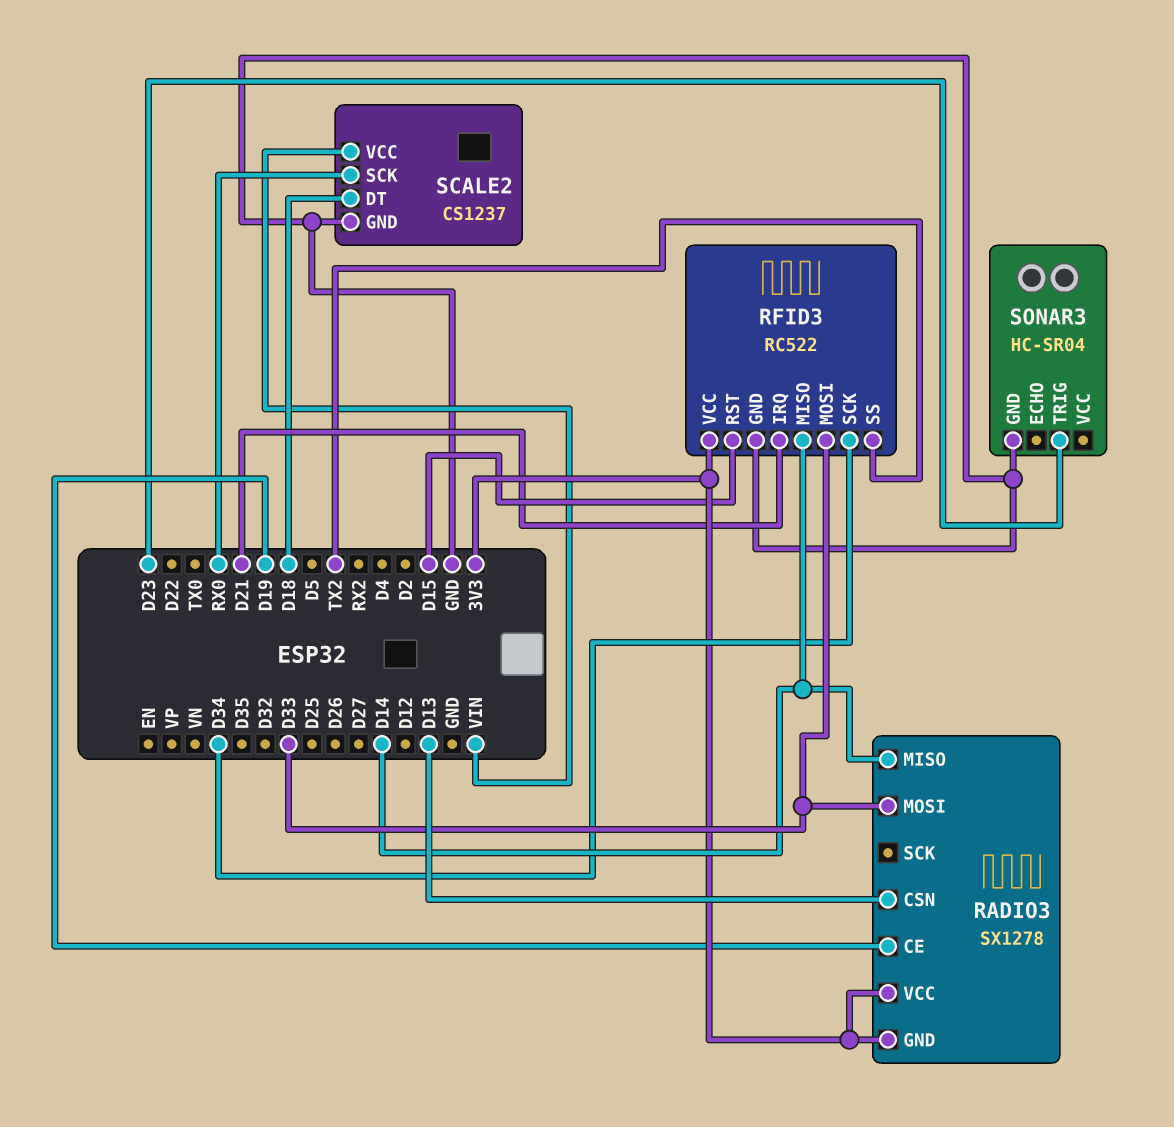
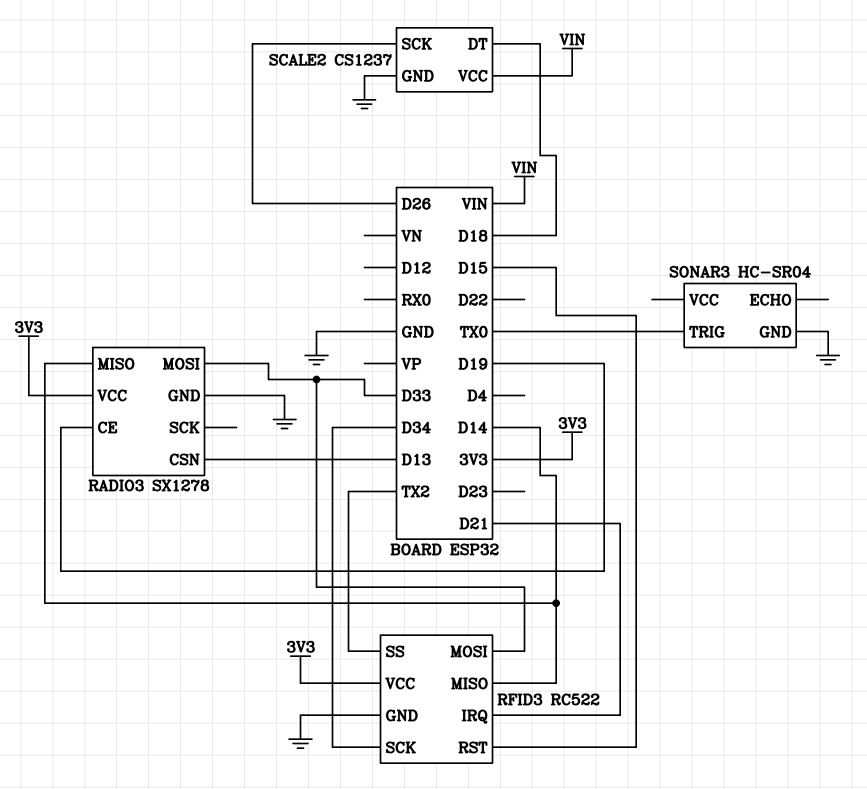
RADIO3 pin GND: 3V3 -> GND
SCALE2 pin SCK: RX0 -> D26
SONAR3 pin TRIG: D23 -> TX0

